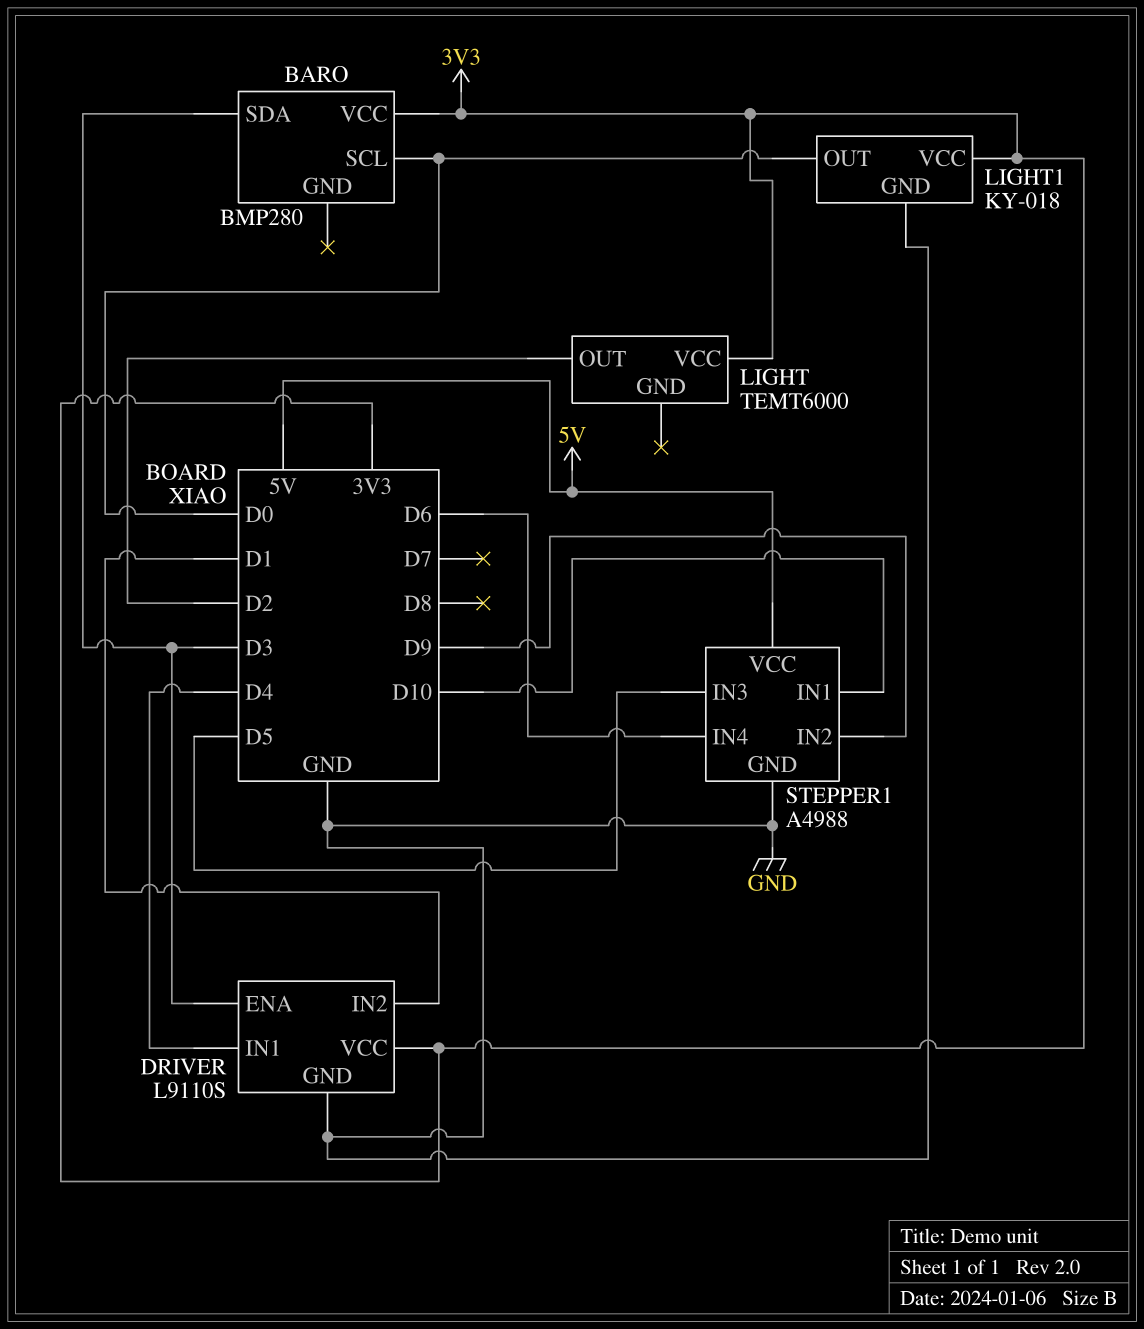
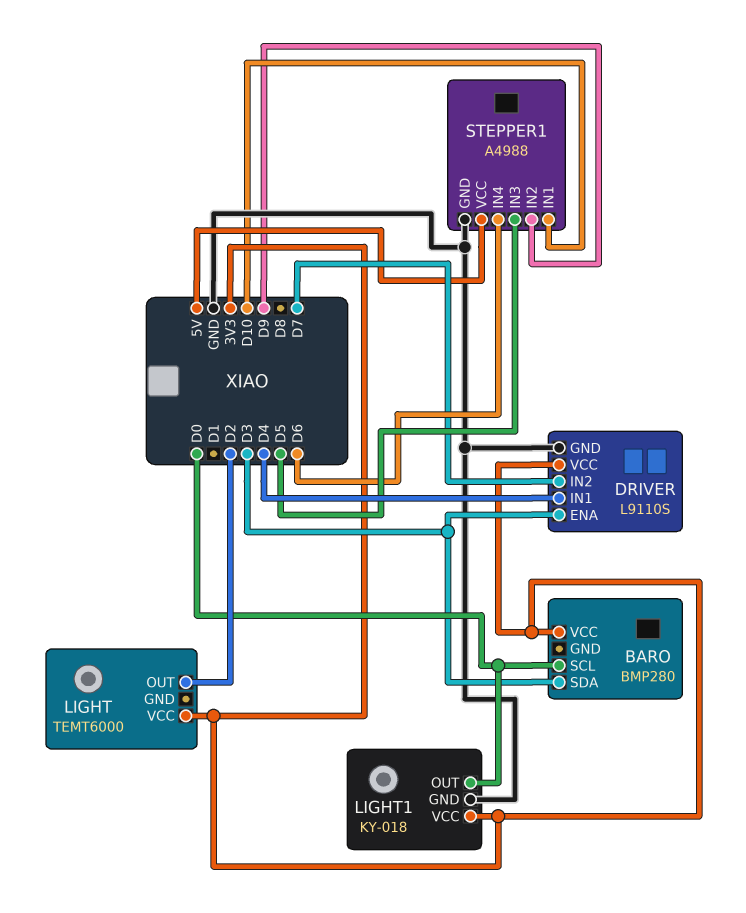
DRIVER pin IN2: D1 -> D7

